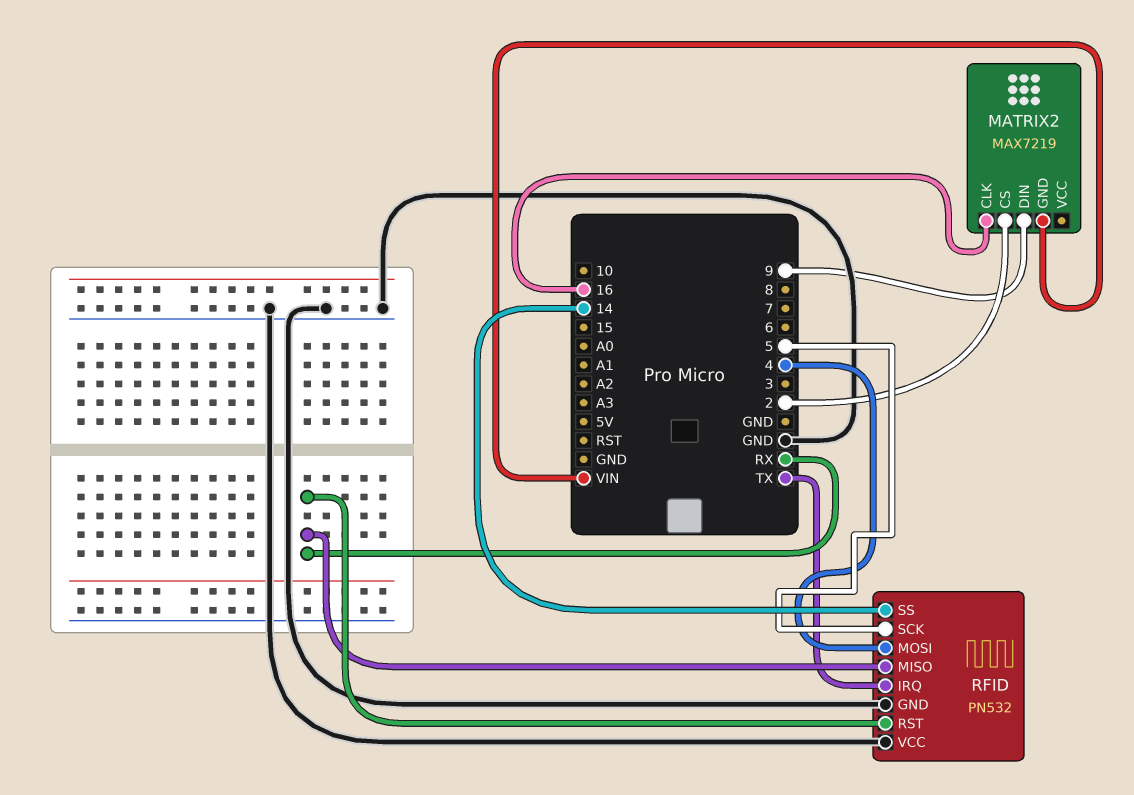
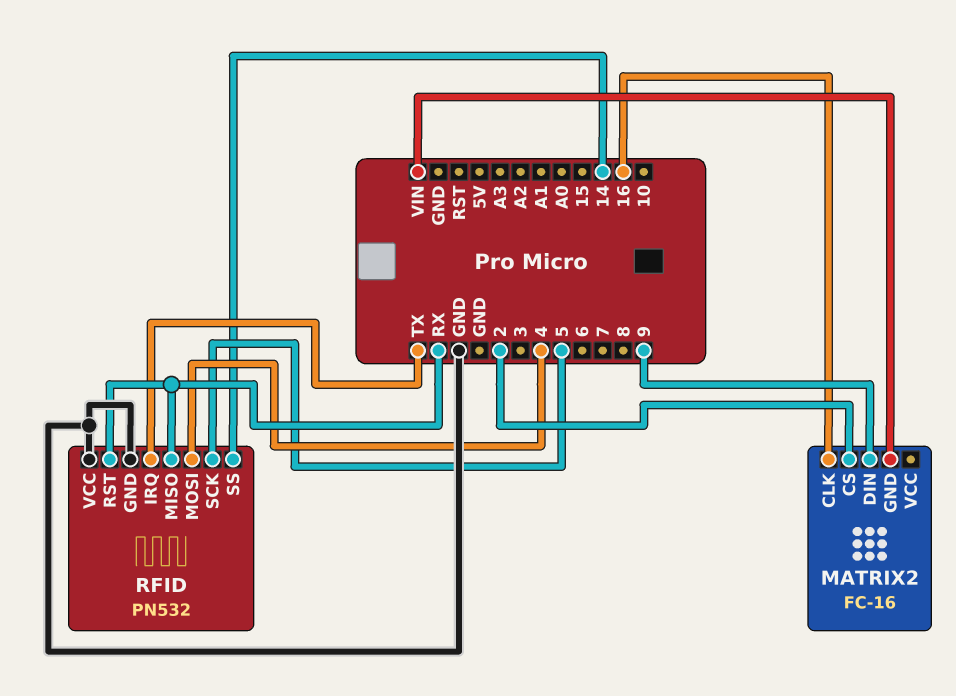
MATRIX2: MAX7219 -> FC-16

